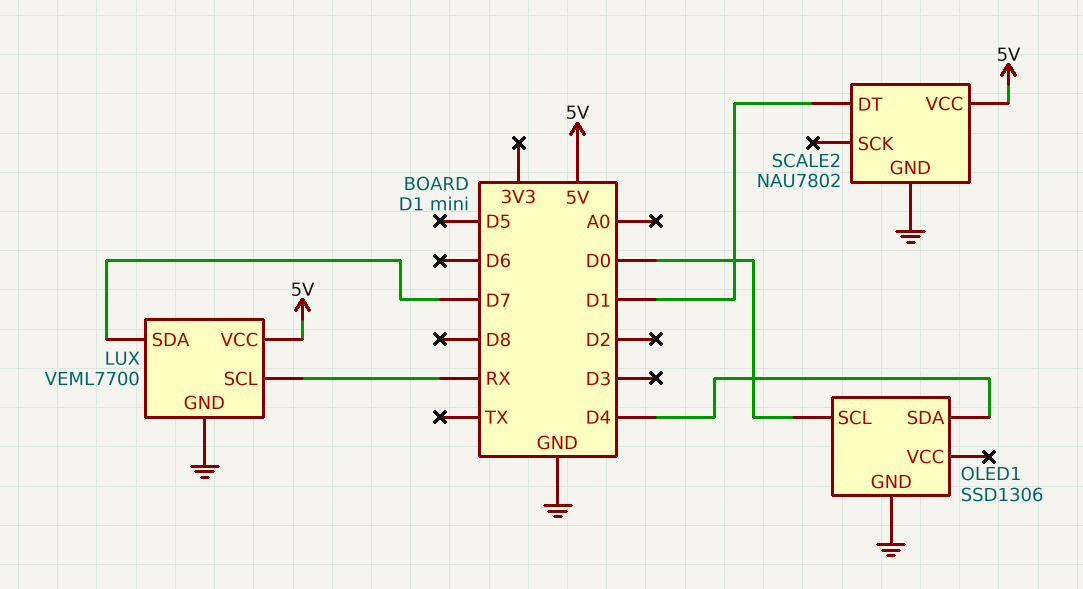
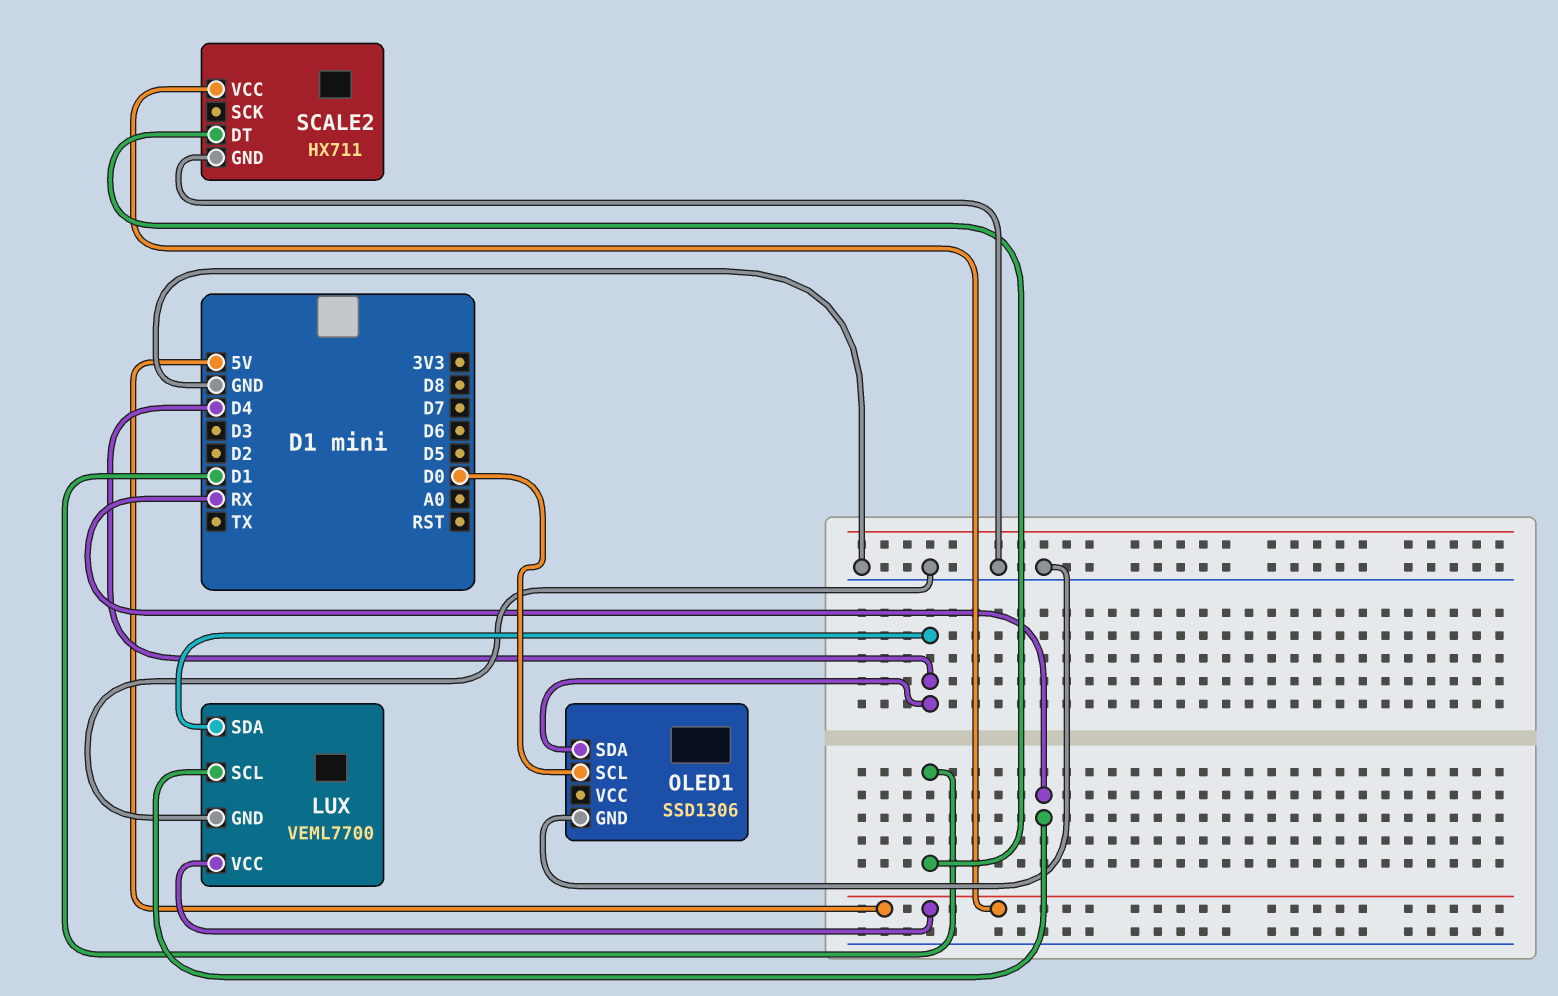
LUX pin SDA: D7 -> D4
SCALE2: NAU7802 -> HX711

